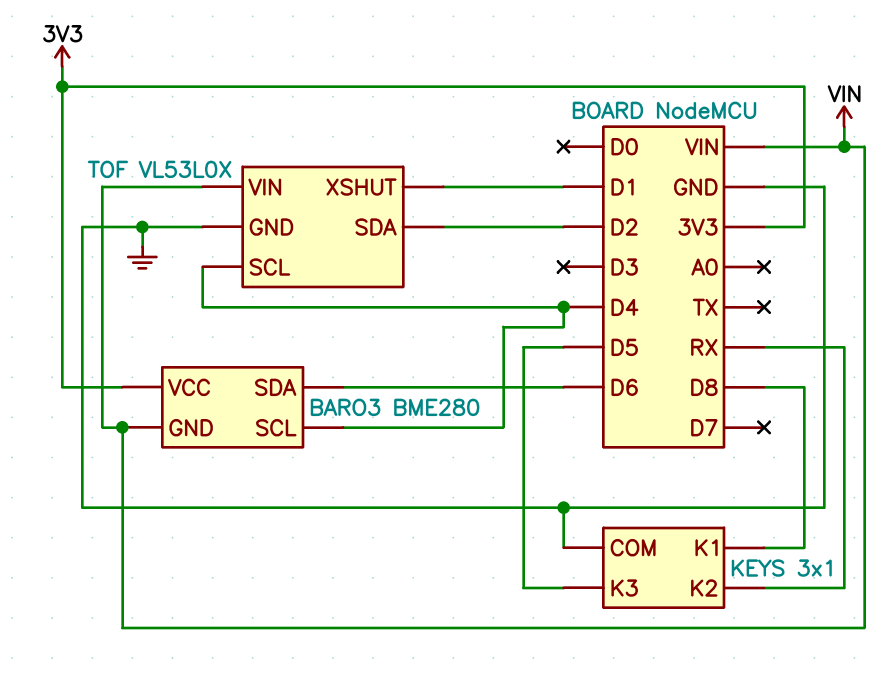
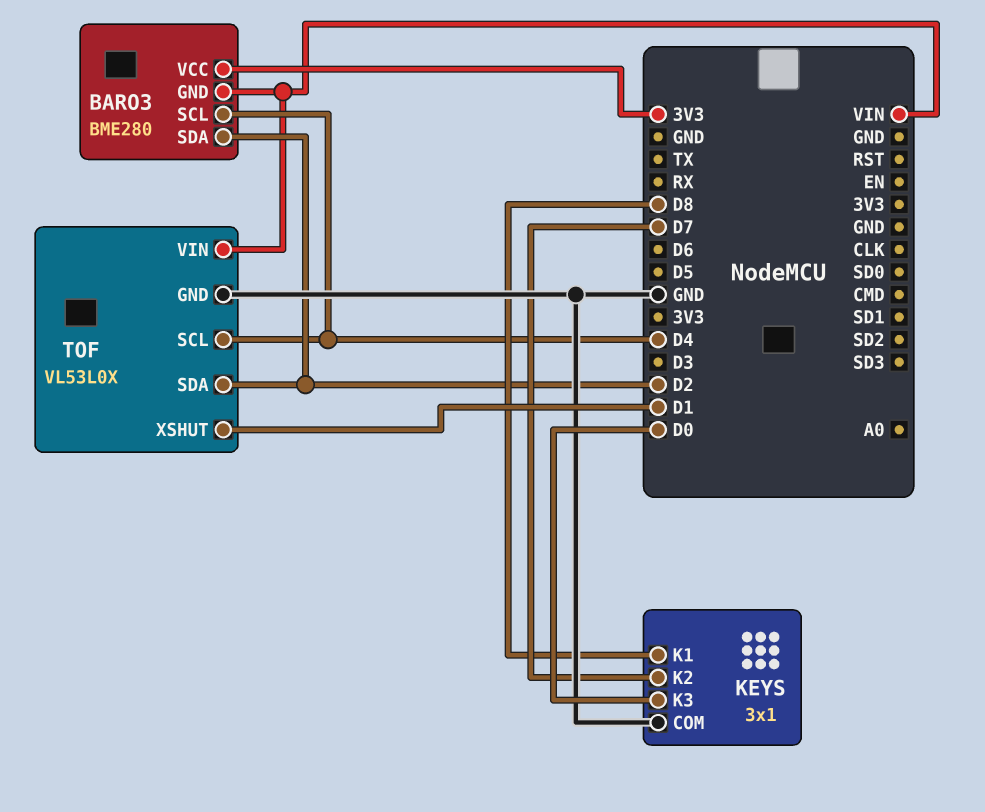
BARO3 pin SDA: D6 -> D2
KEYS pin K2: RX -> D7
KEYS pin K3: D5 -> D0

